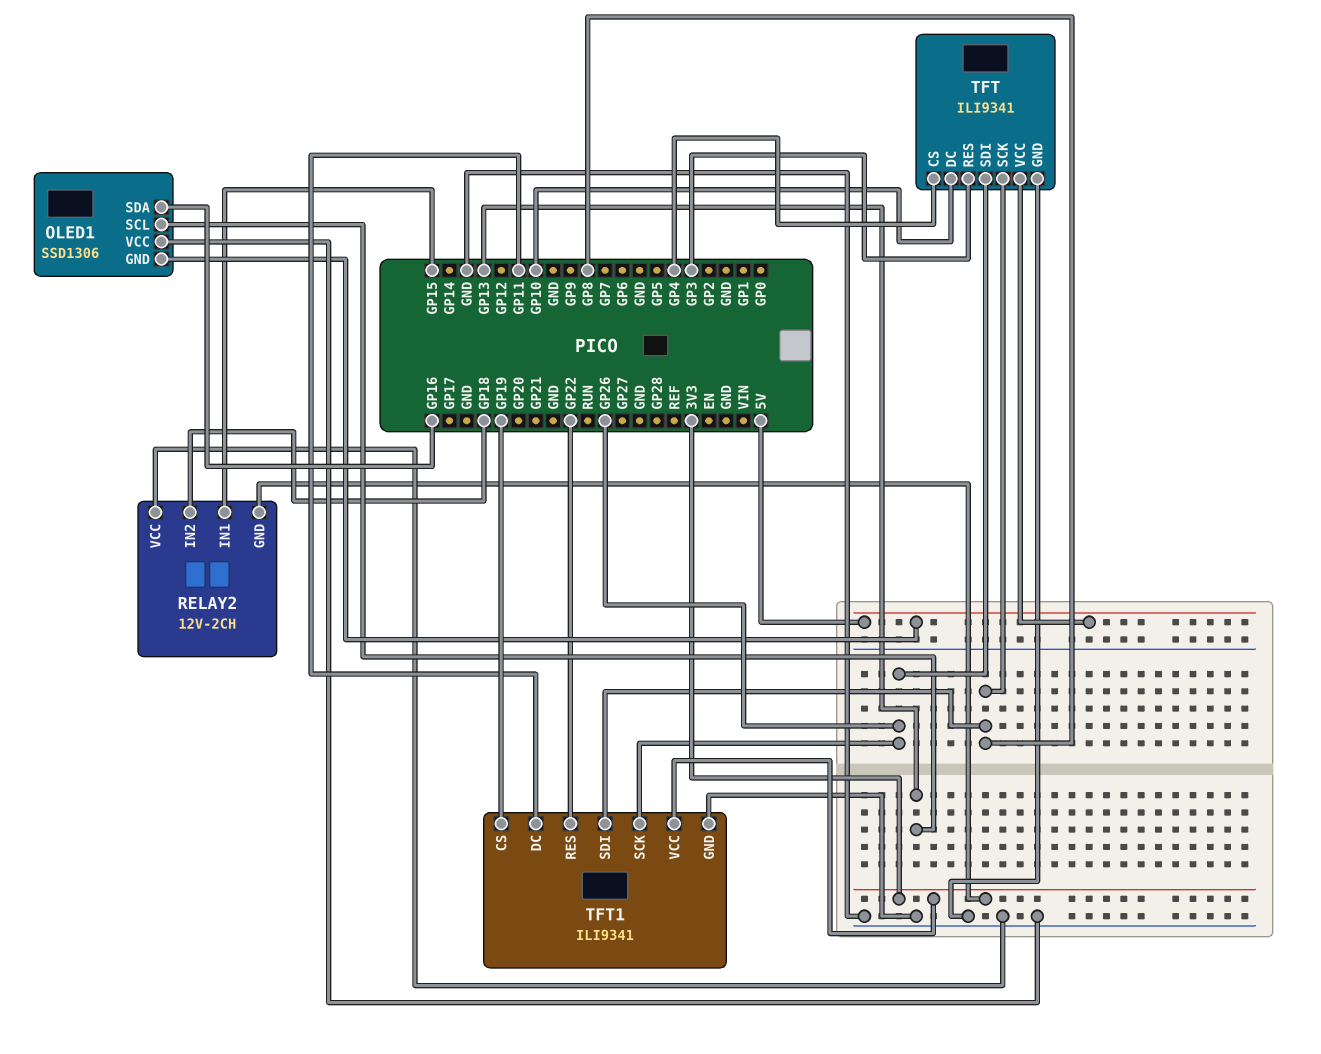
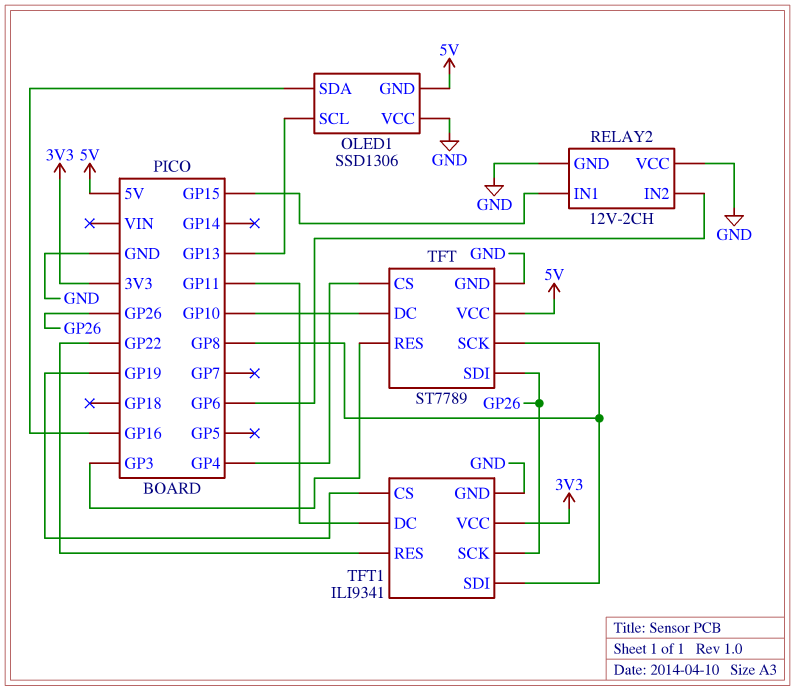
RELAY2 pin GND: 3V3 -> GND
RELAY2 pin IN2: GP18 -> GP6
TFT: ILI9341 -> ST7789

